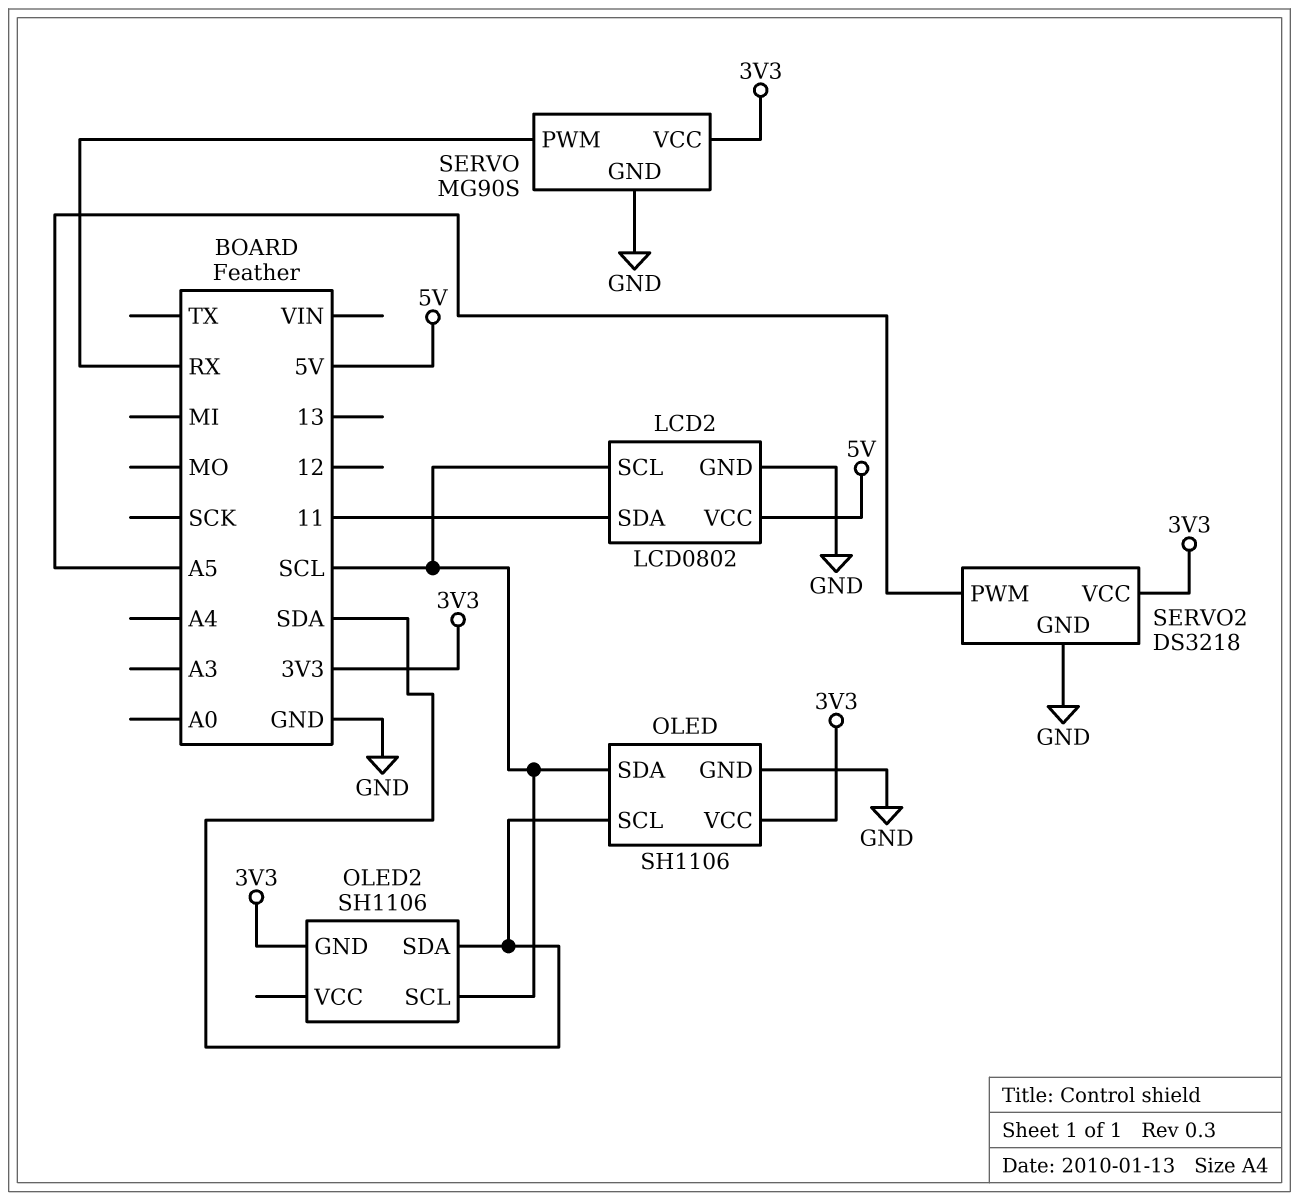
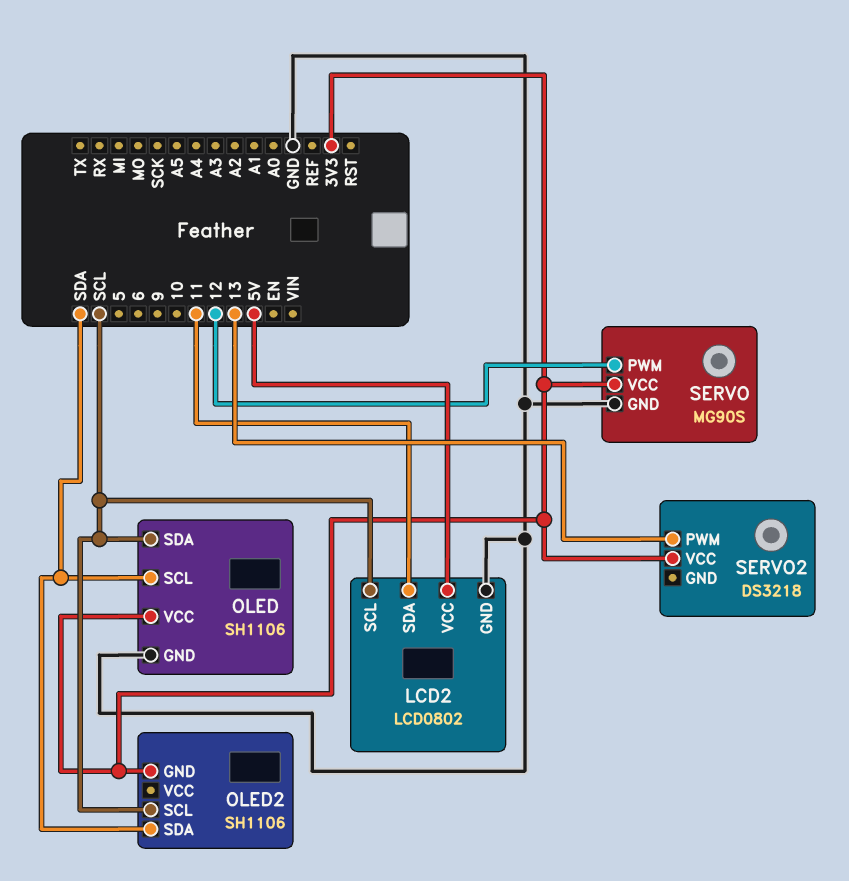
SERVO pin PWM: RX -> 12
SERVO2 pin GND: GND -> none
SERVO2 pin PWM: A5 -> 13

